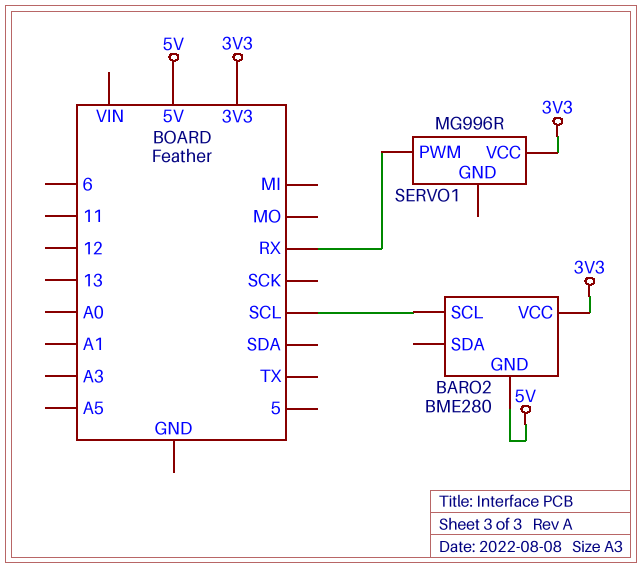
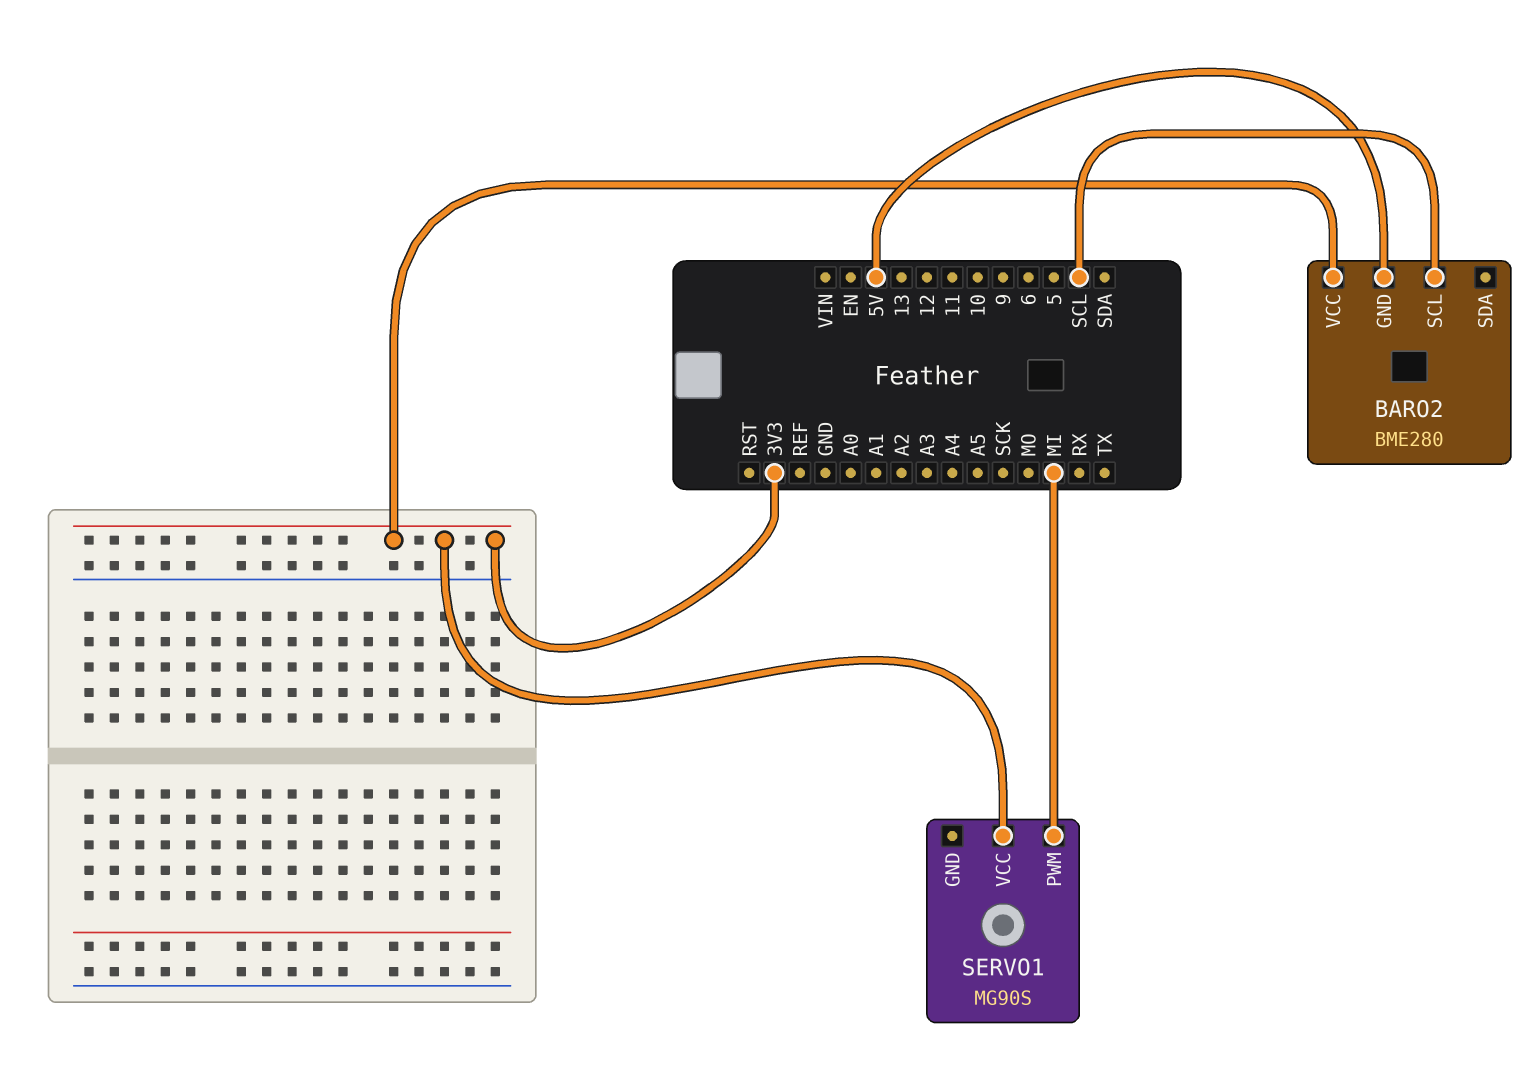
SERVO1: MG996R -> MG90S
SERVO1 pin PWM: RX -> MI

